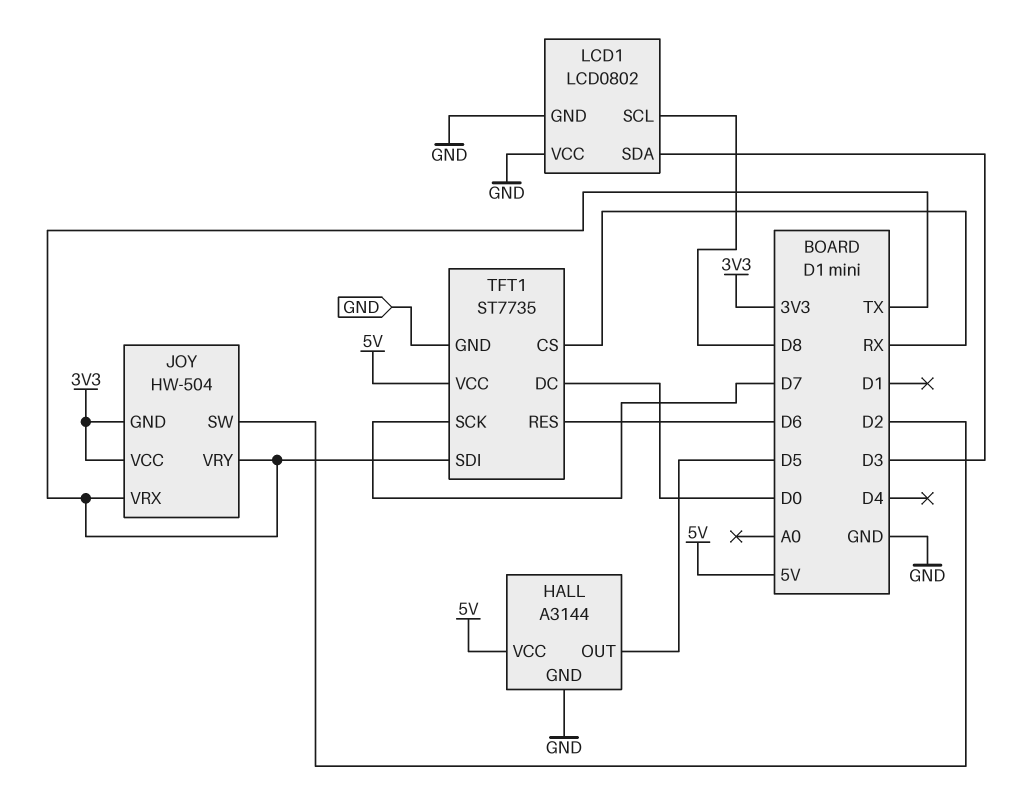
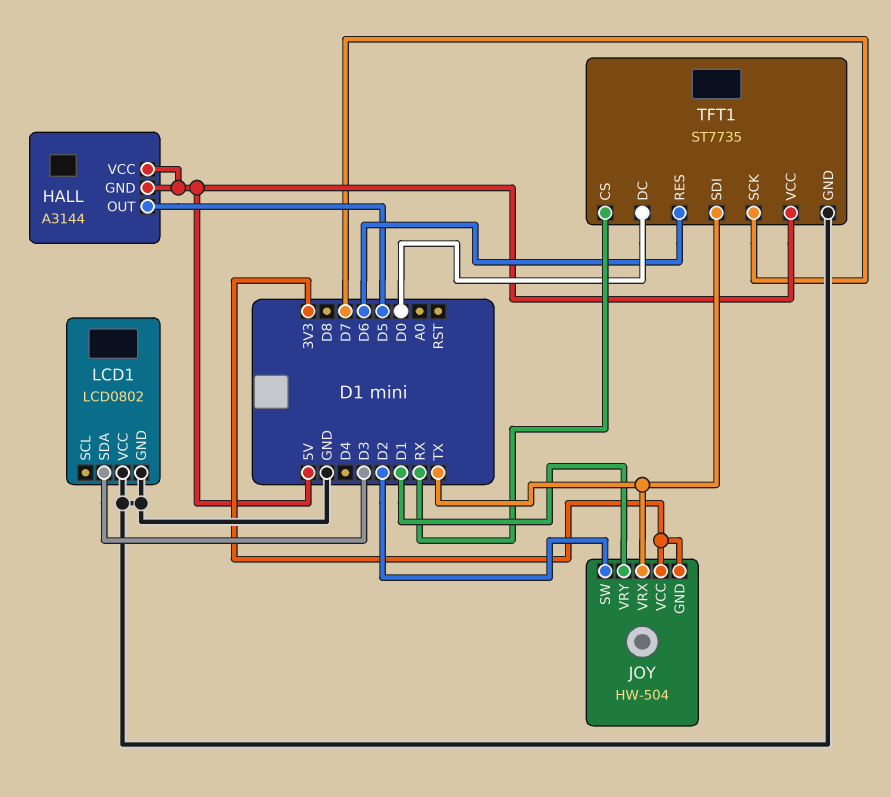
HALL pin GND: GND -> 5V
JOY pin VRY: TX -> D1
LCD1 pin SCL: D8 -> none

